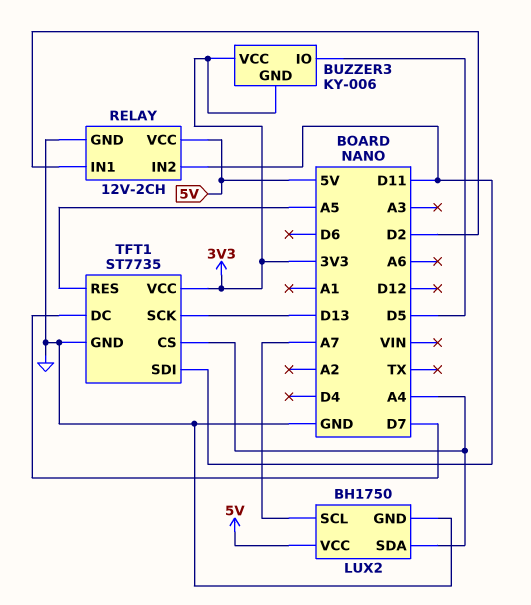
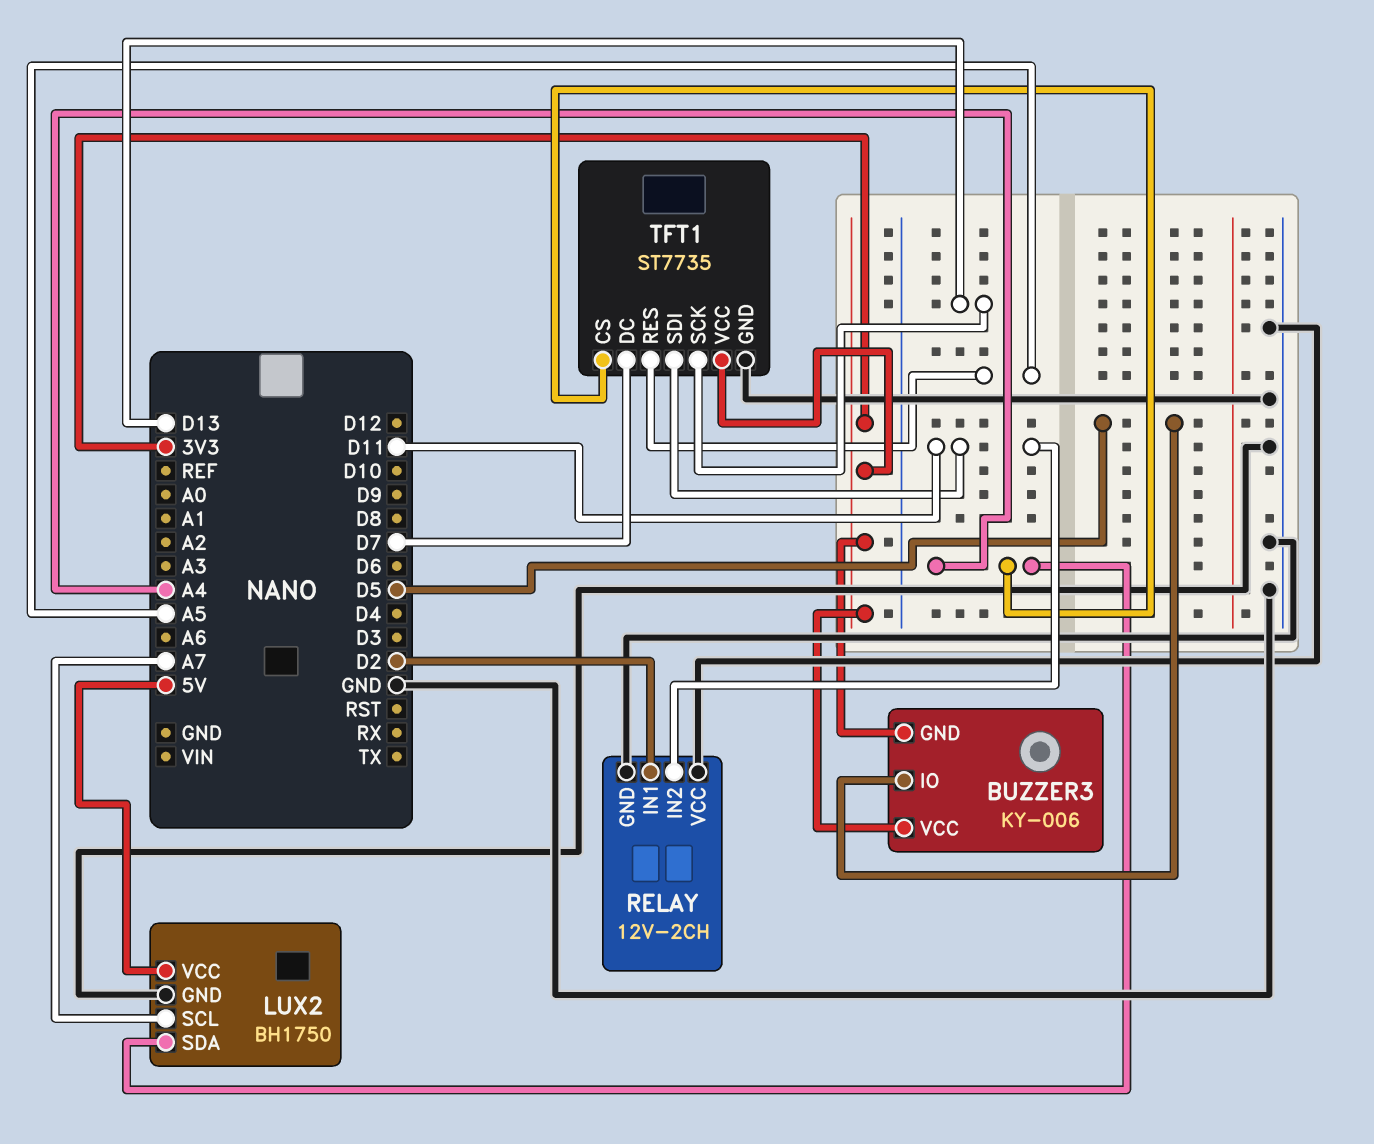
RELAY pin VCC: 5V -> GND

